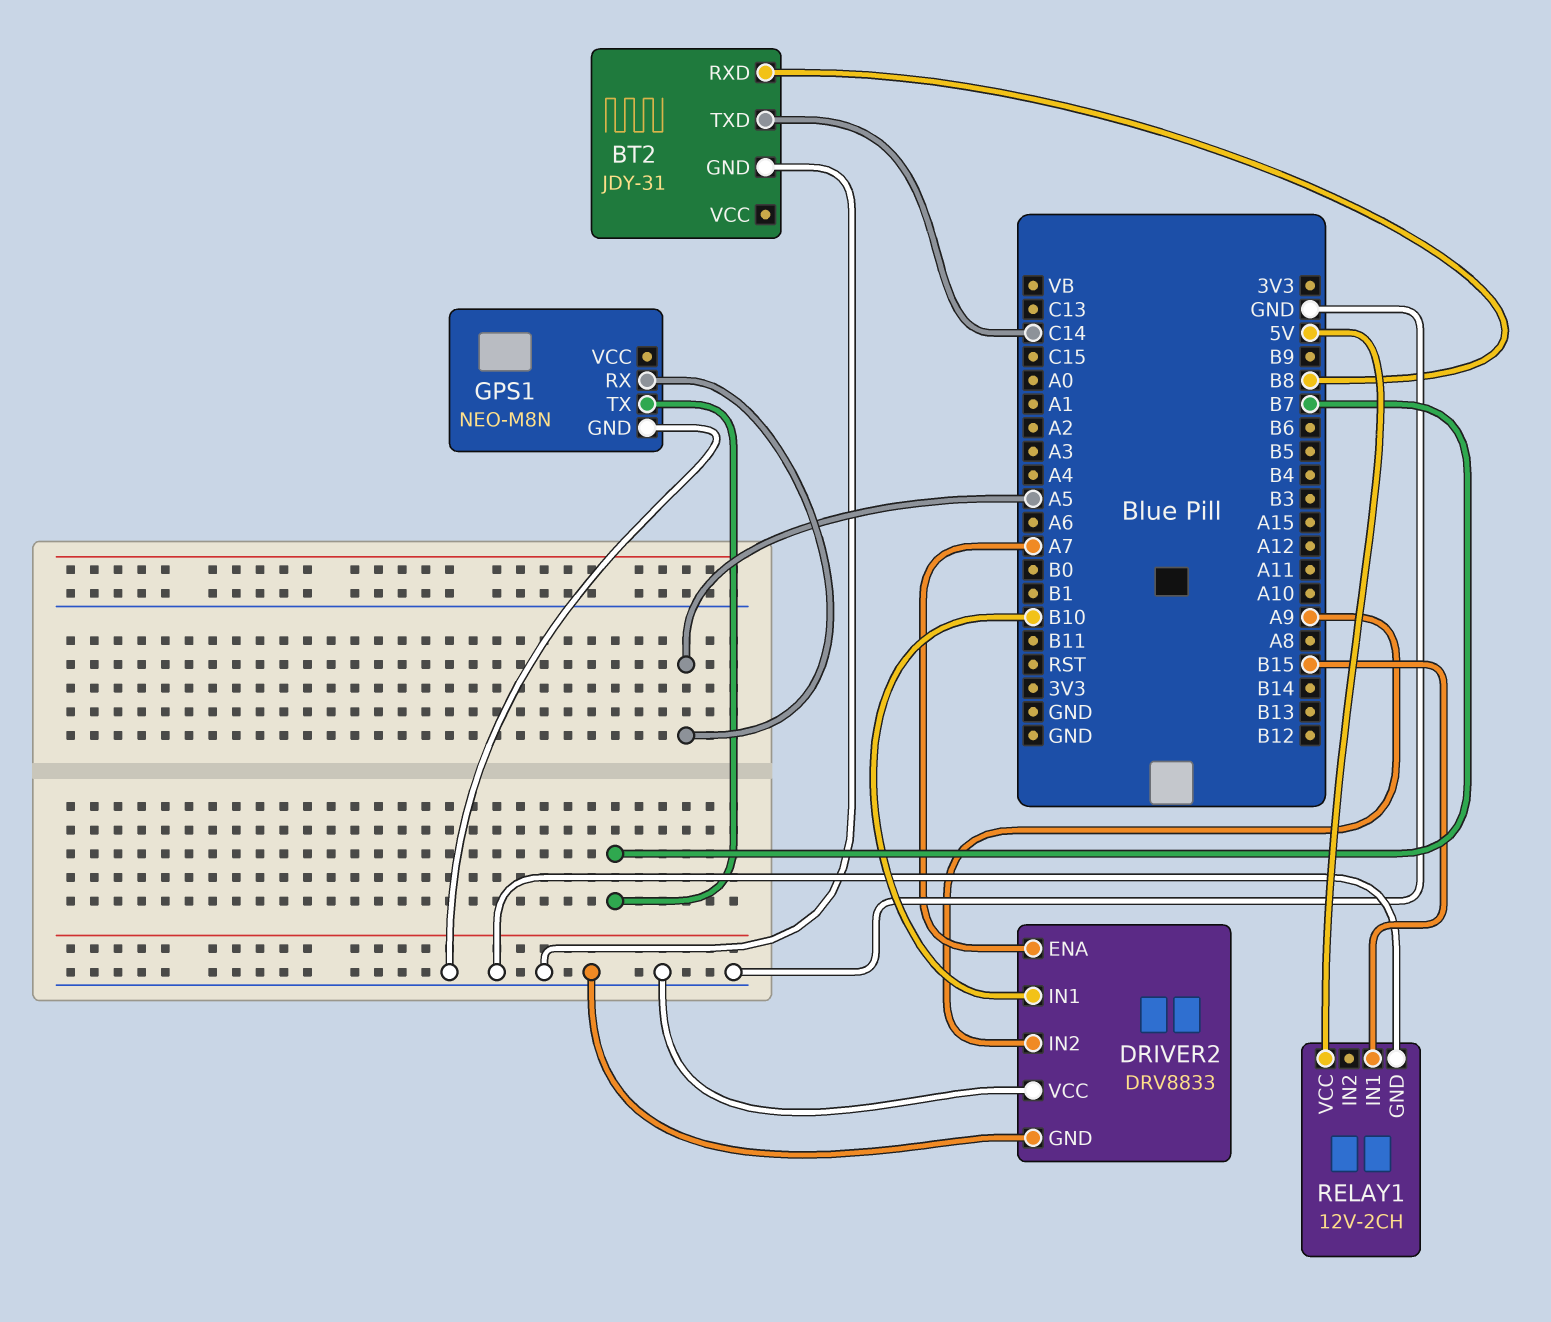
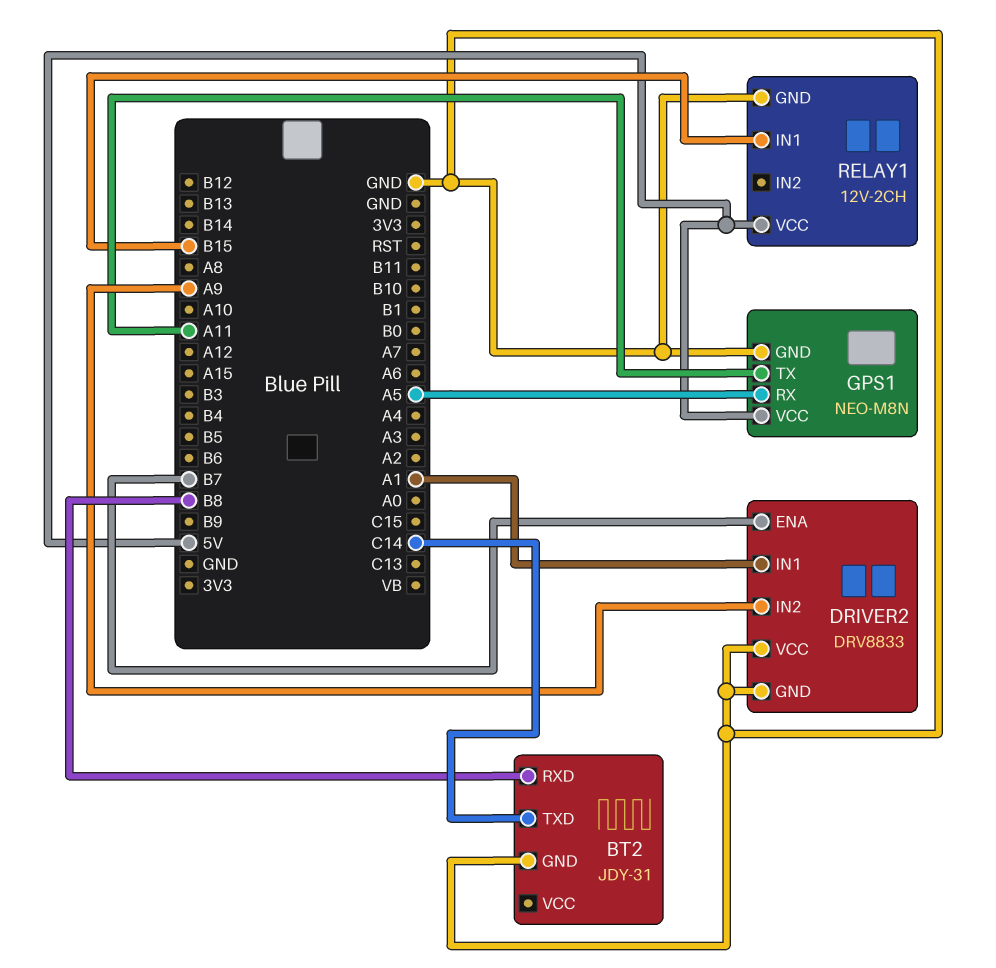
DRIVER2 pin ENA: A7 -> B7
DRIVER2 pin IN1: B10 -> A1
GPS1 pin TX: B7 -> A11
GPS1 pin VCC: none -> 5V

